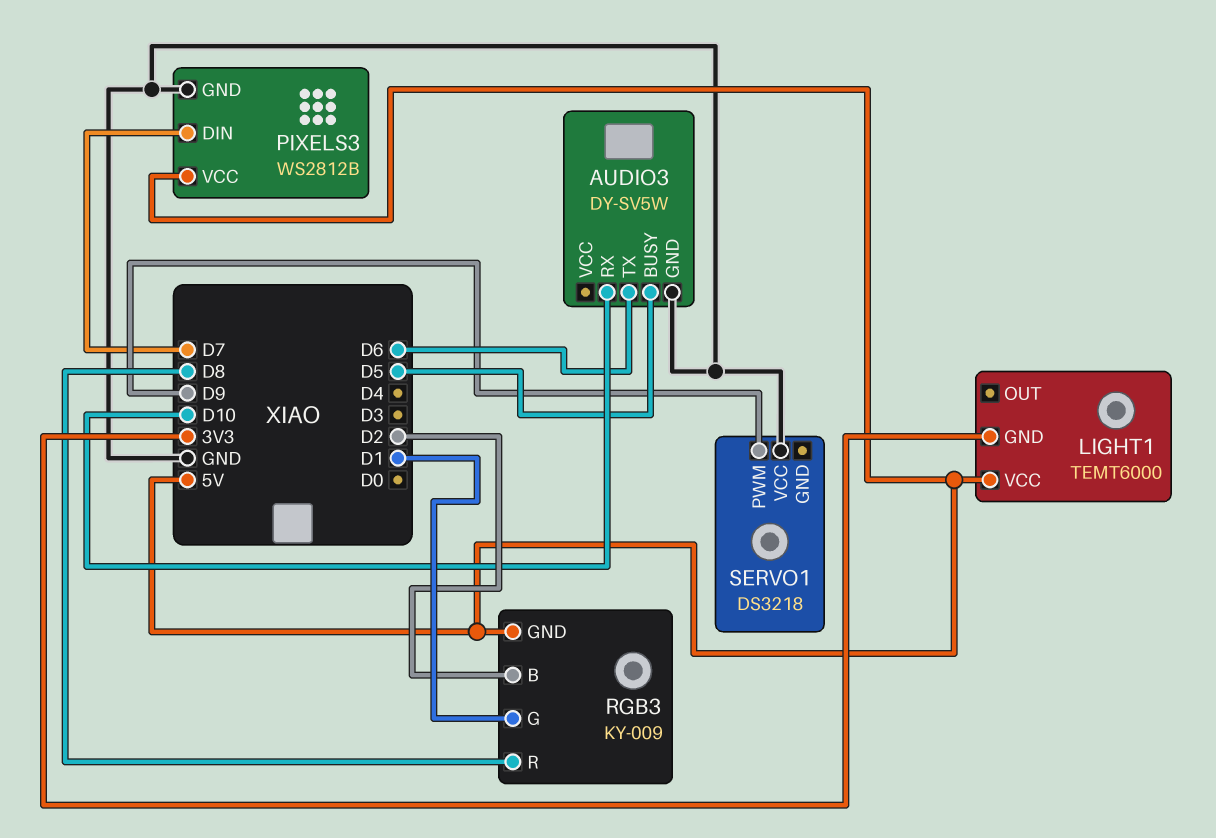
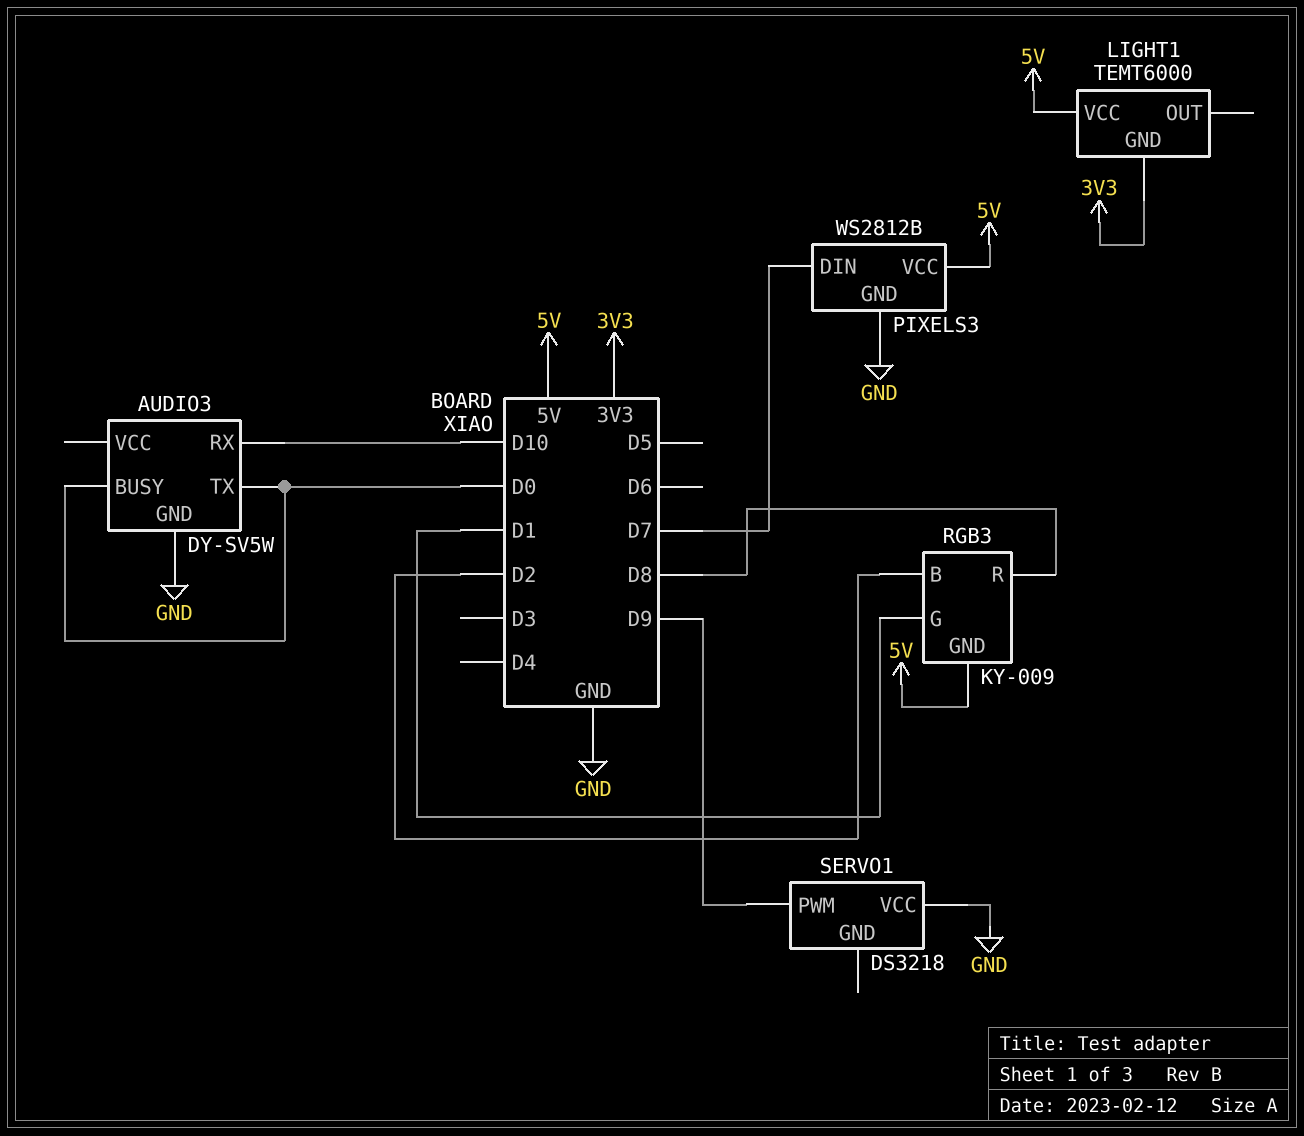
AUDIO3 pin BUSY: D5 -> D0
AUDIO3 pin TX: D6 -> D0

